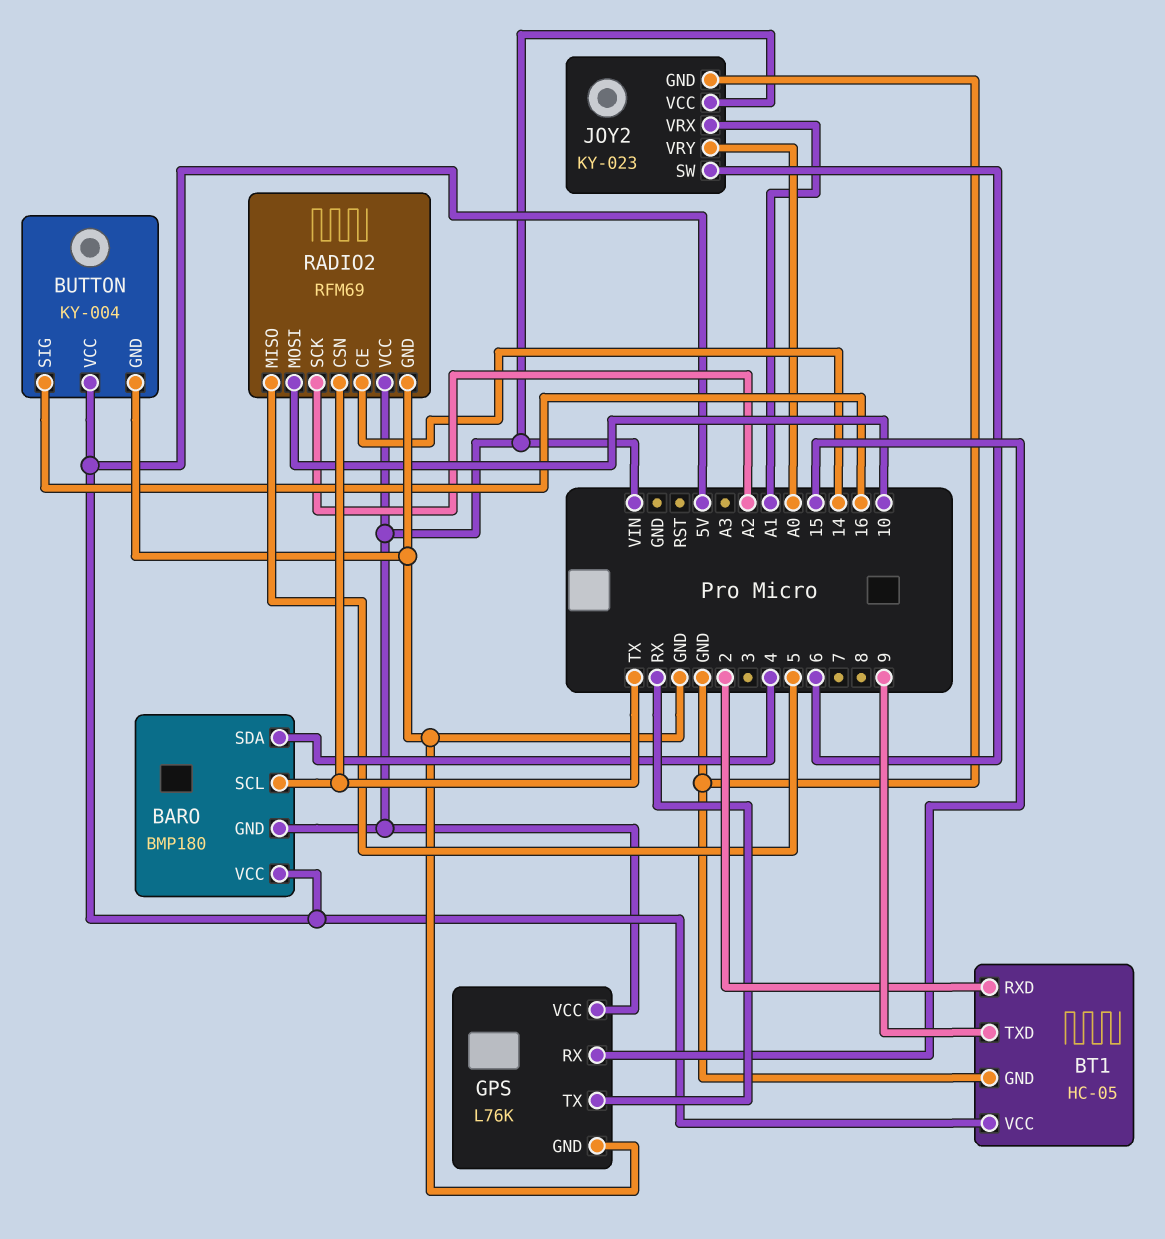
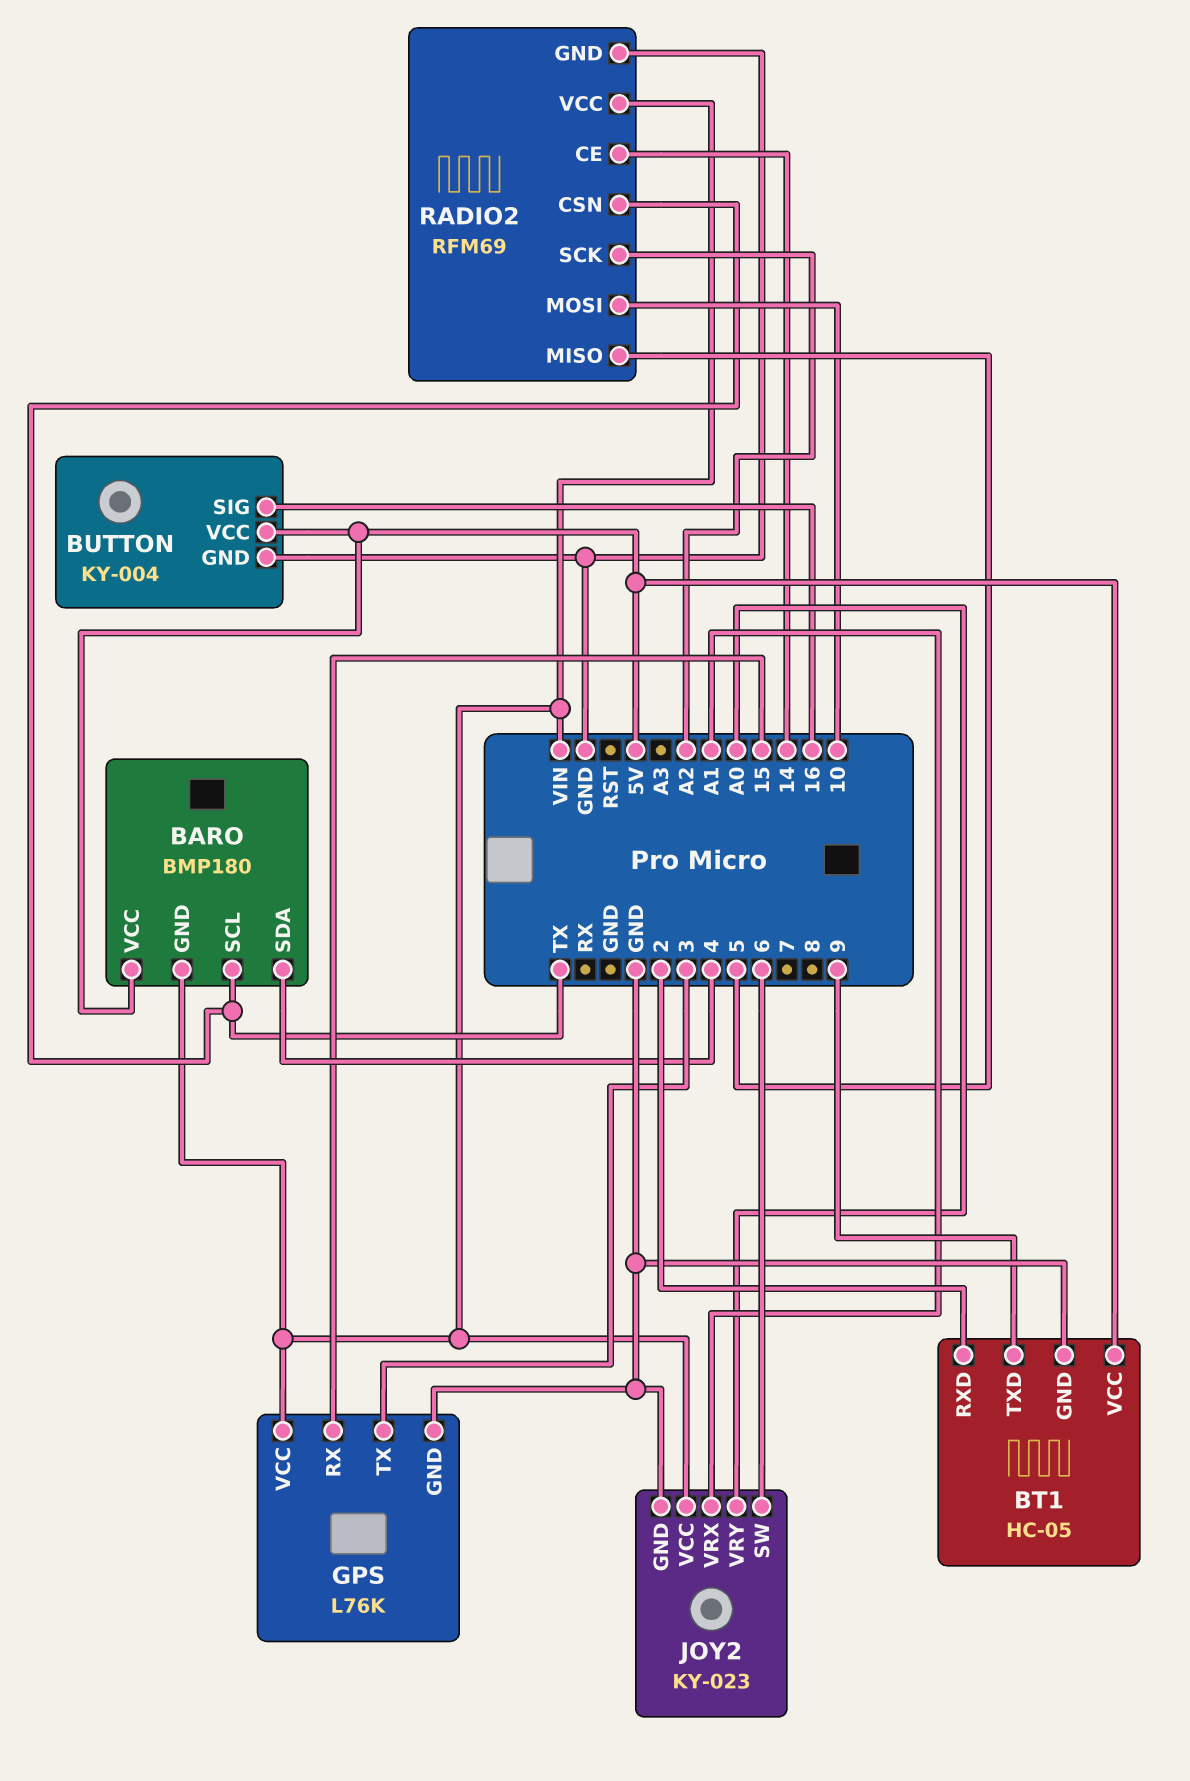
GPS pin TX: RX -> 3

